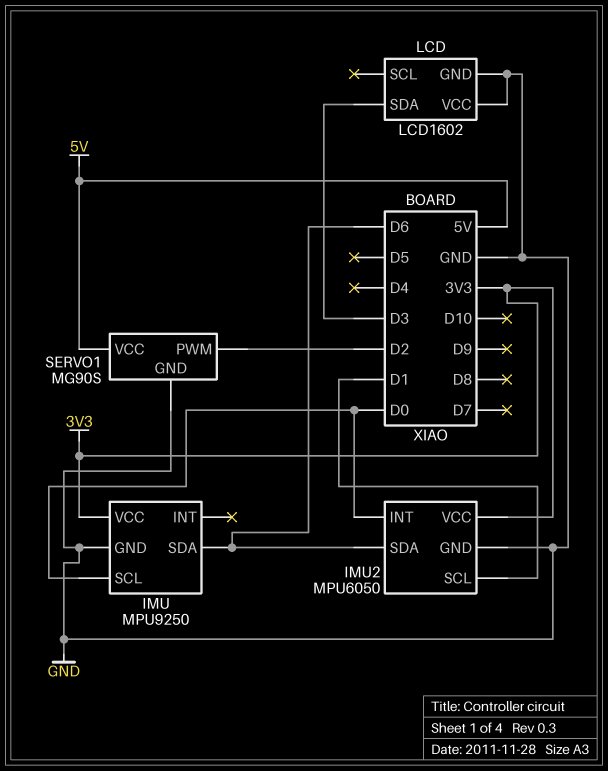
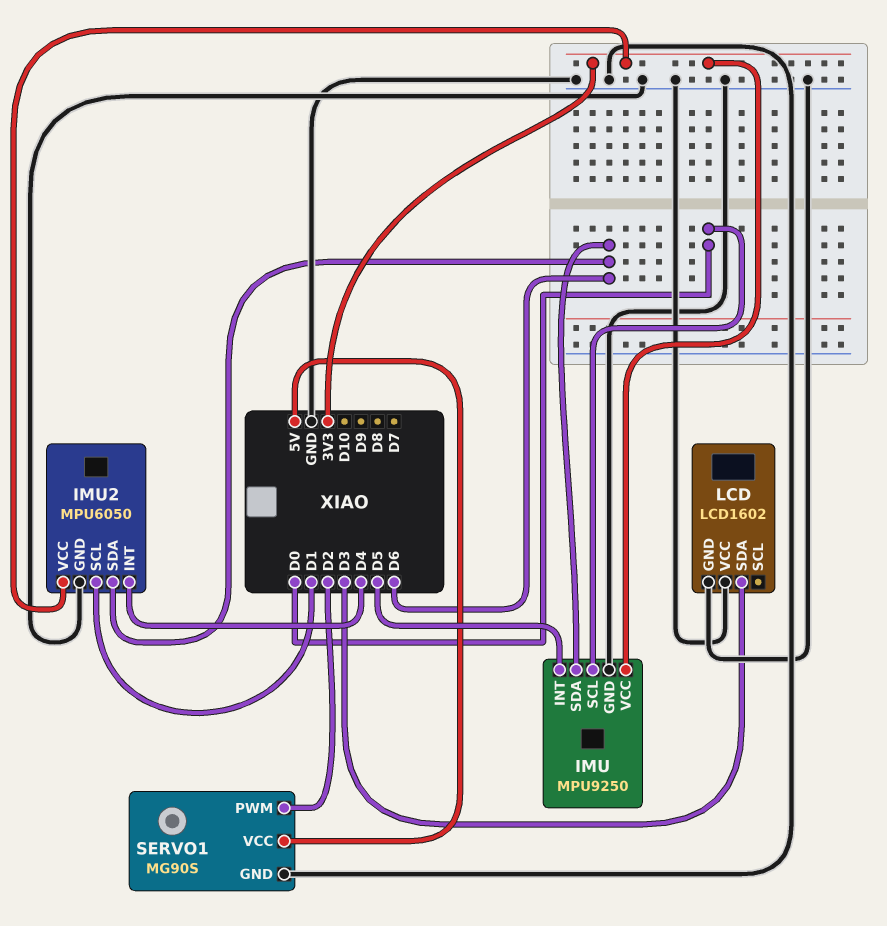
IMU pin INT: none -> D5
IMU2 pin INT: D0 -> D4

